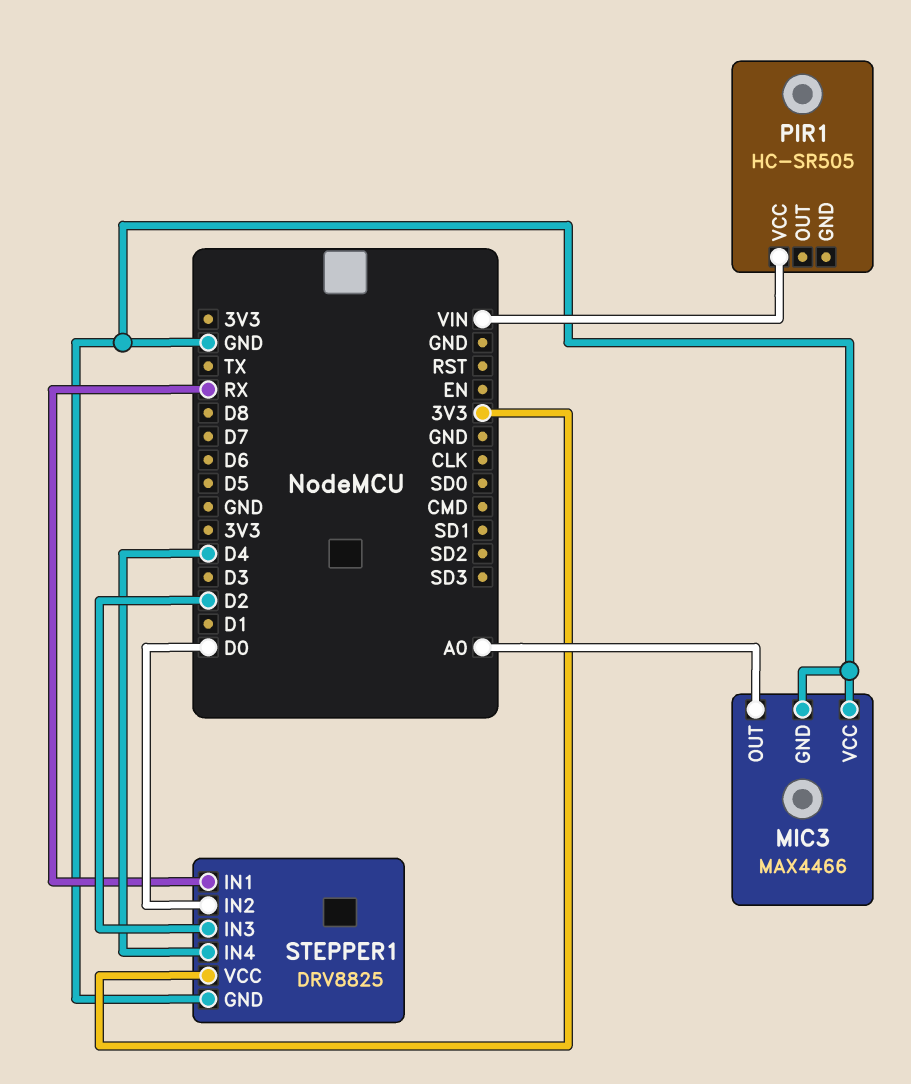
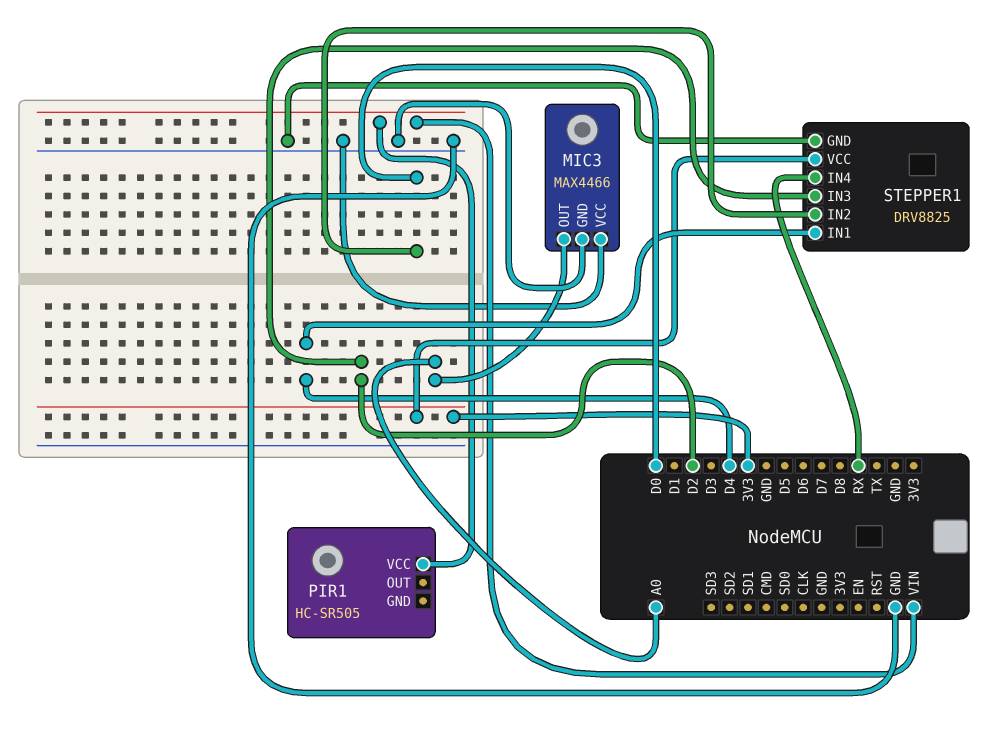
STEPPER1 pin IN1: RX -> D4
STEPPER1 pin IN4: D4 -> RX

